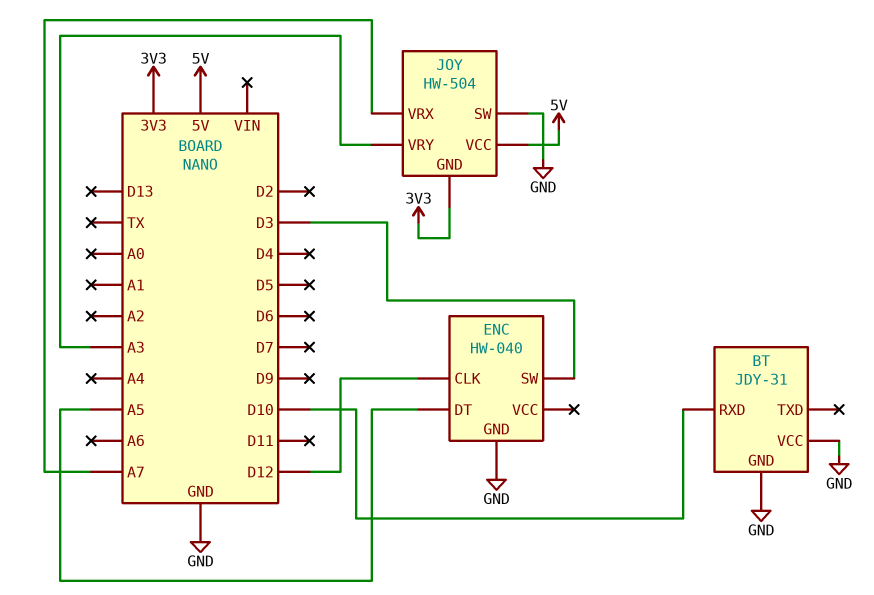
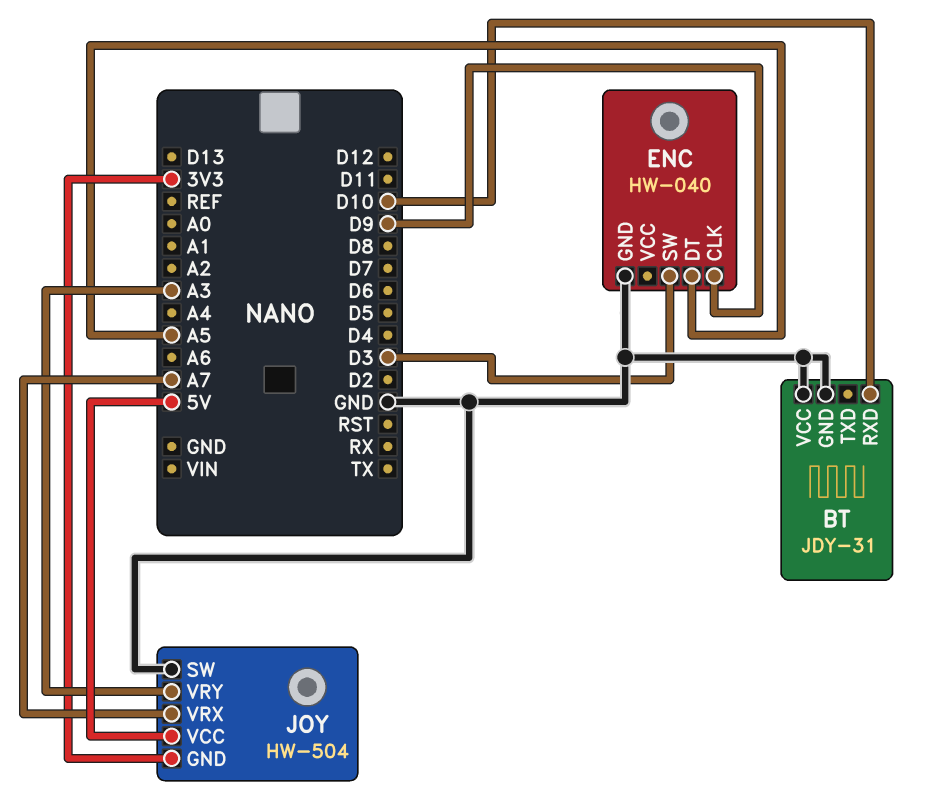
ENC pin CLK: D12 -> D9

